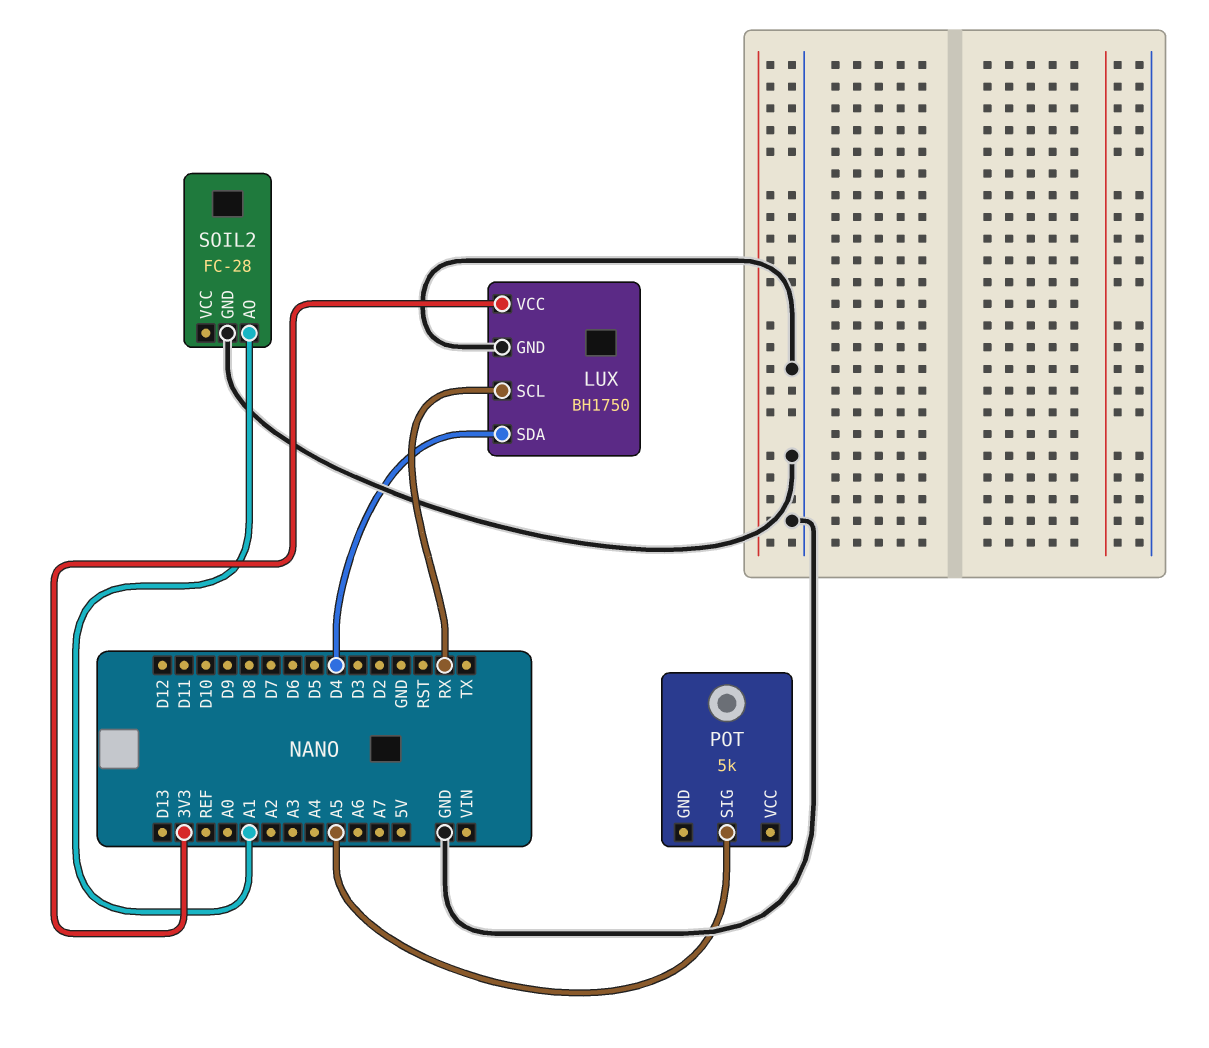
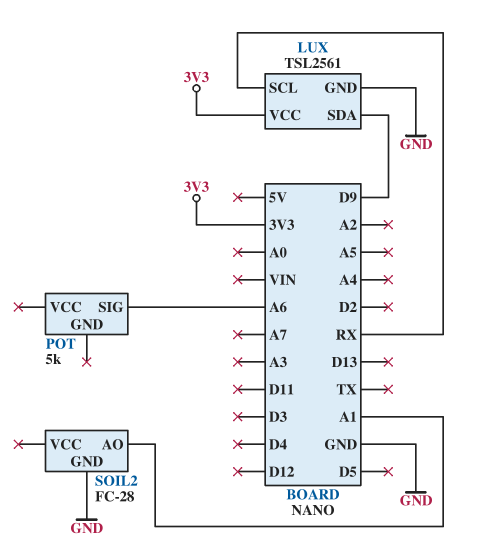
LUX: BH1750 -> TSL2561
LUX pin SDA: D4 -> D9
POT pin SIG: A5 -> A6

